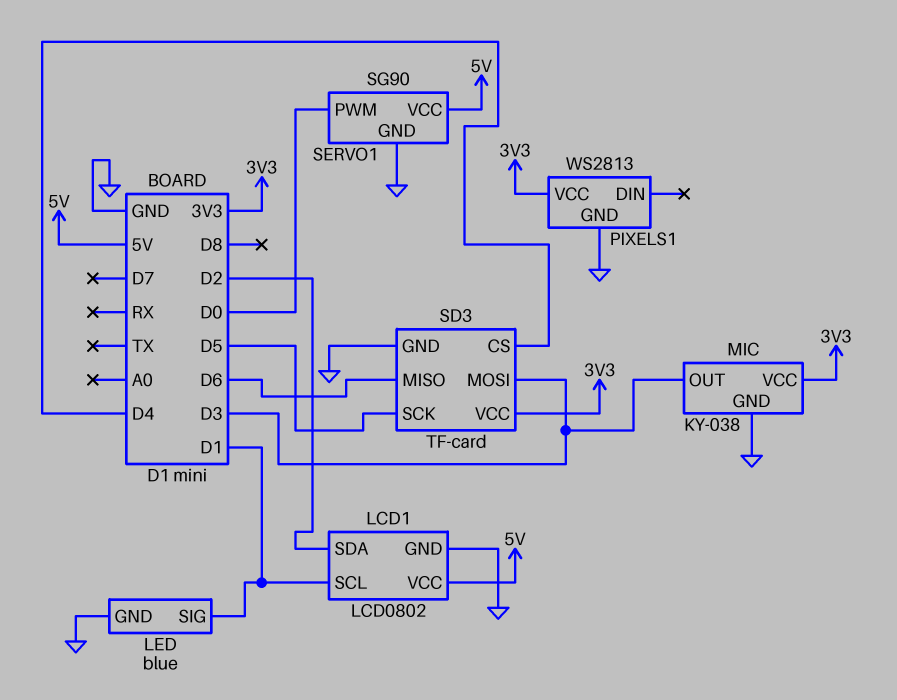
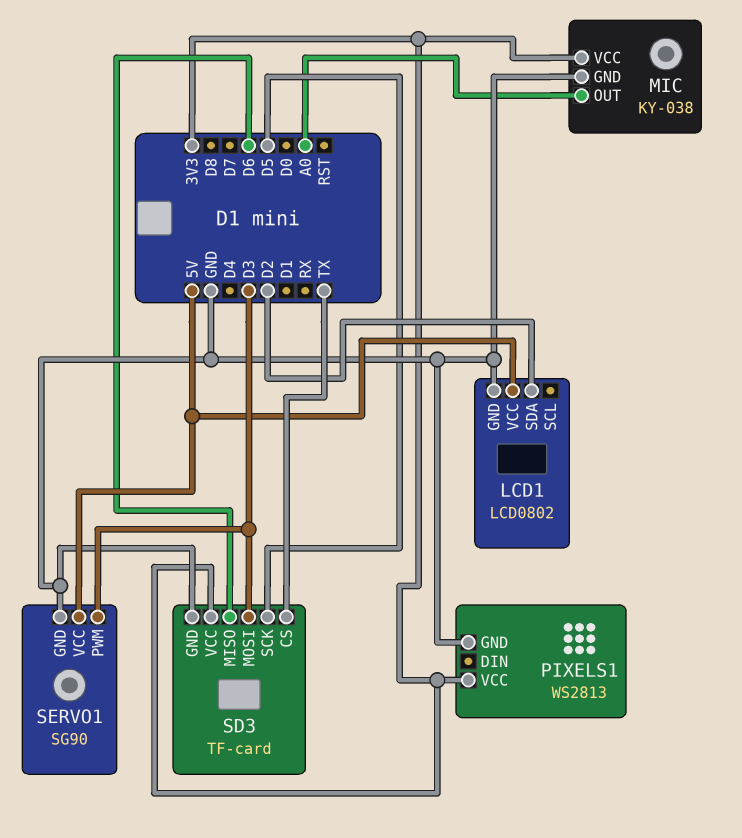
LCD1 pin SCL: D1 -> none
LED: blue -> none
LED pin GND: GND -> none
LED pin SIG: D1 -> none
MIC pin OUT: D3 -> A0
SD3 pin CS: D4 -> TX
SERVO1 pin PWM: D0 -> D3

